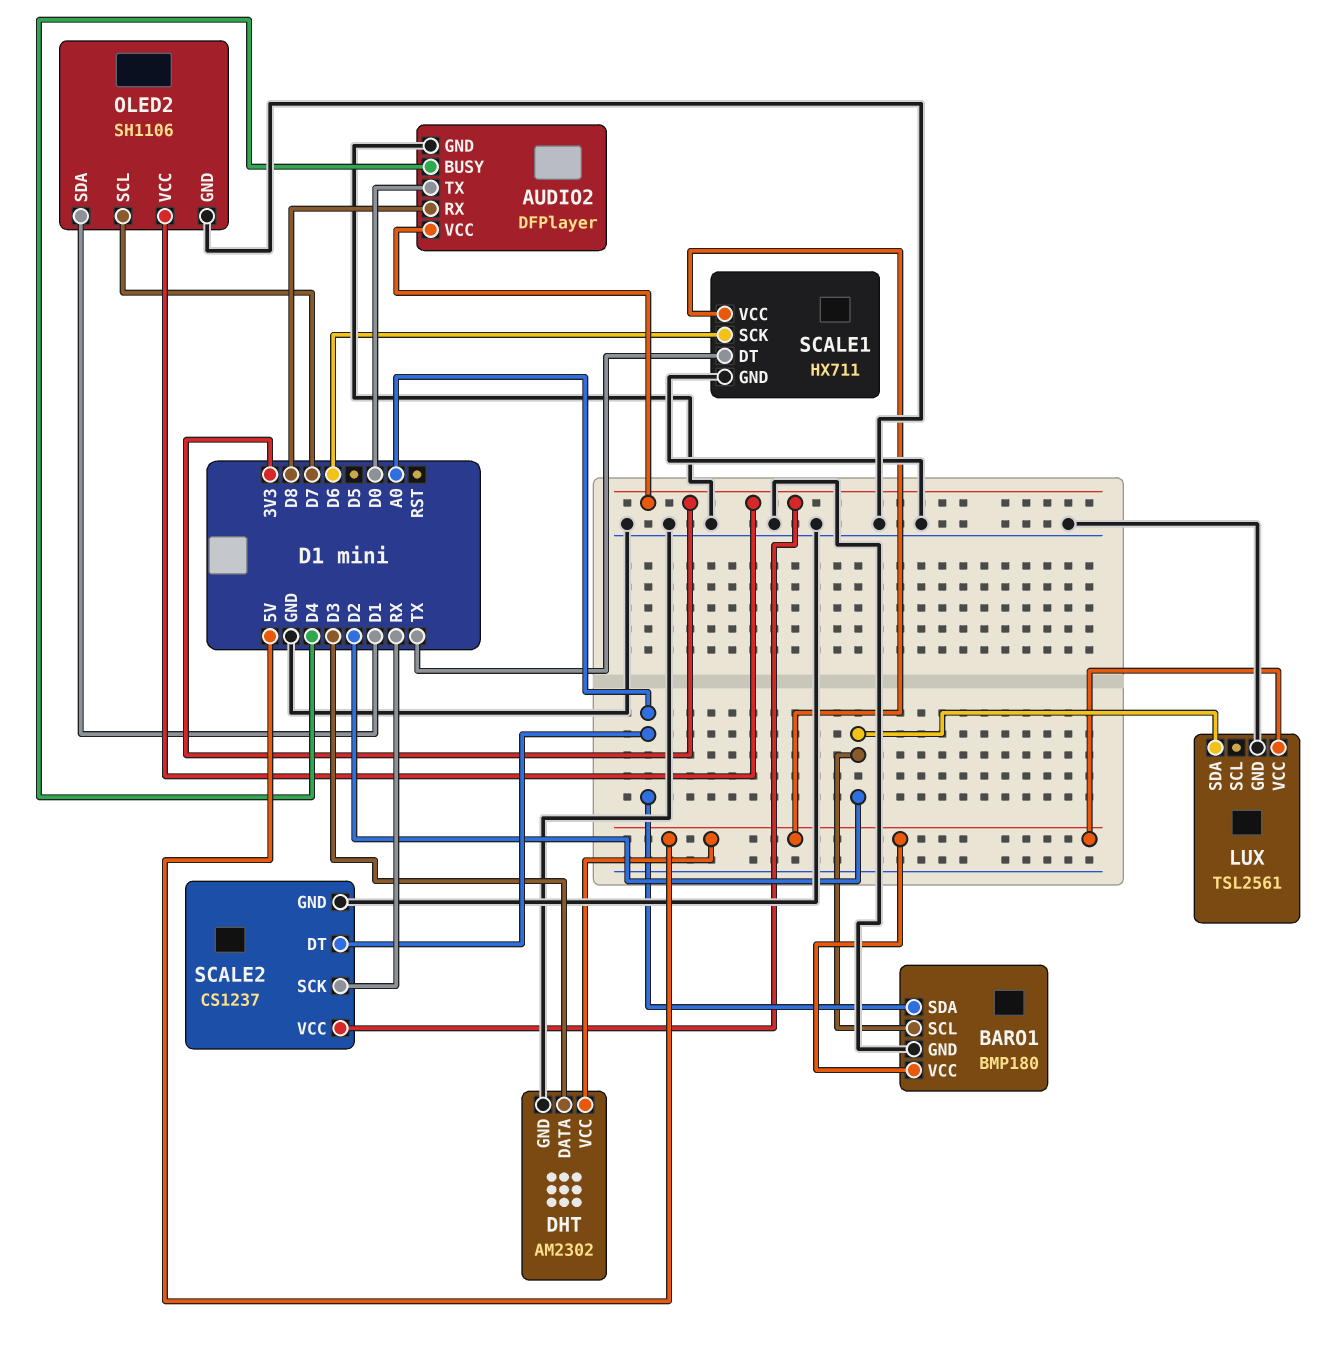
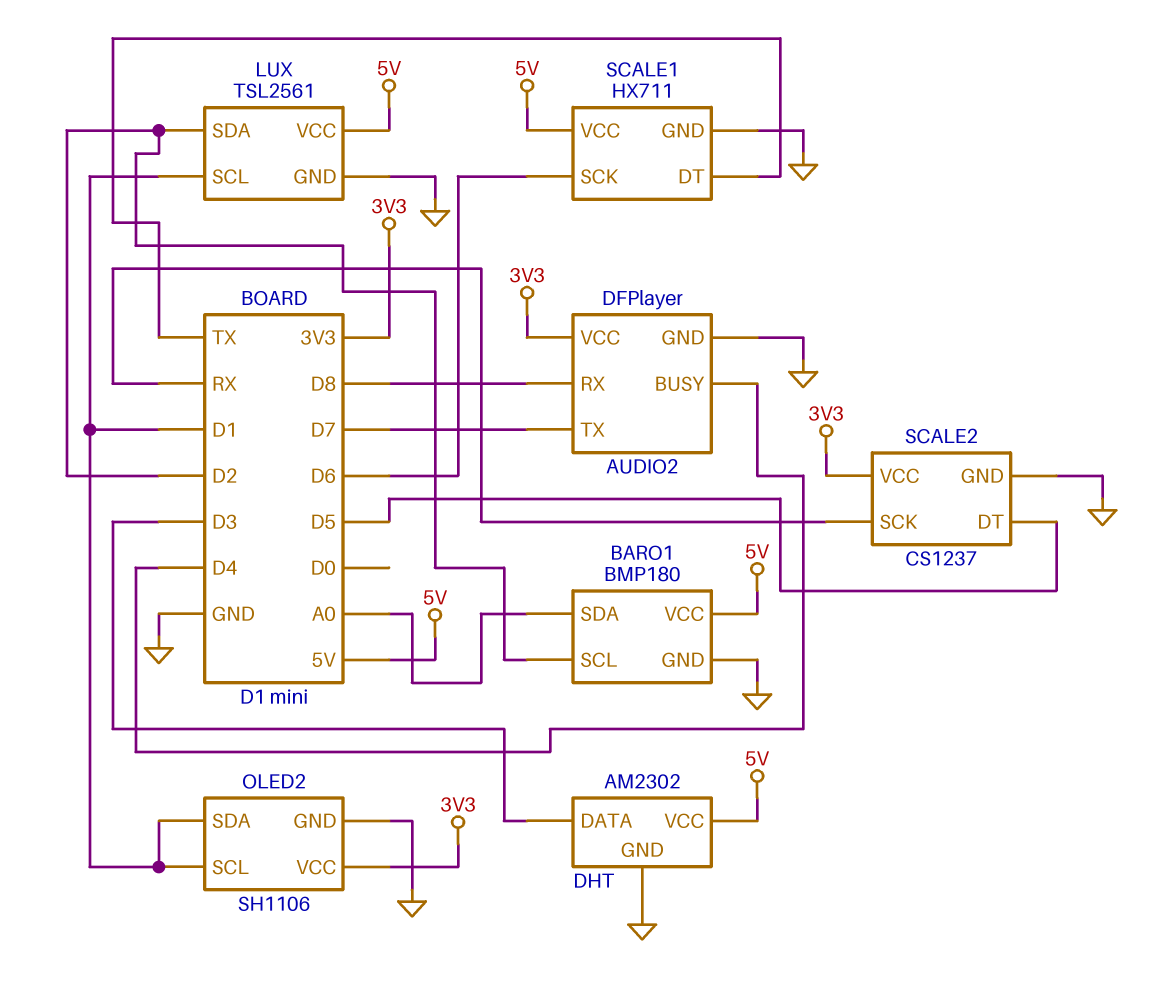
AUDIO2 pin TX: D0 -> D7
LUX pin SCL: none -> D1
OLED2 pin SCL: D7 -> D1
SCALE2 pin DT: A0 -> D5

